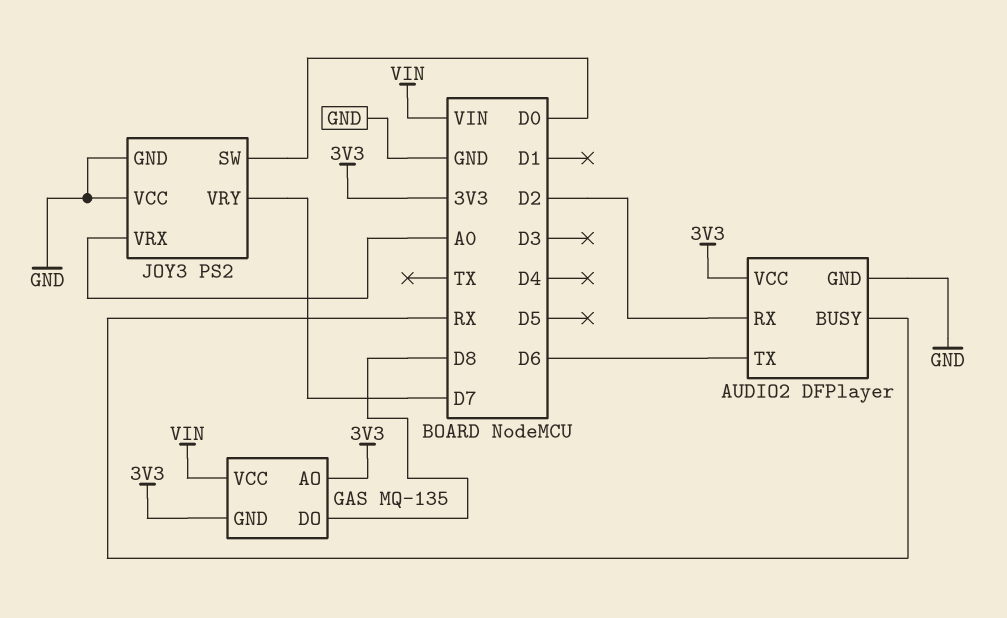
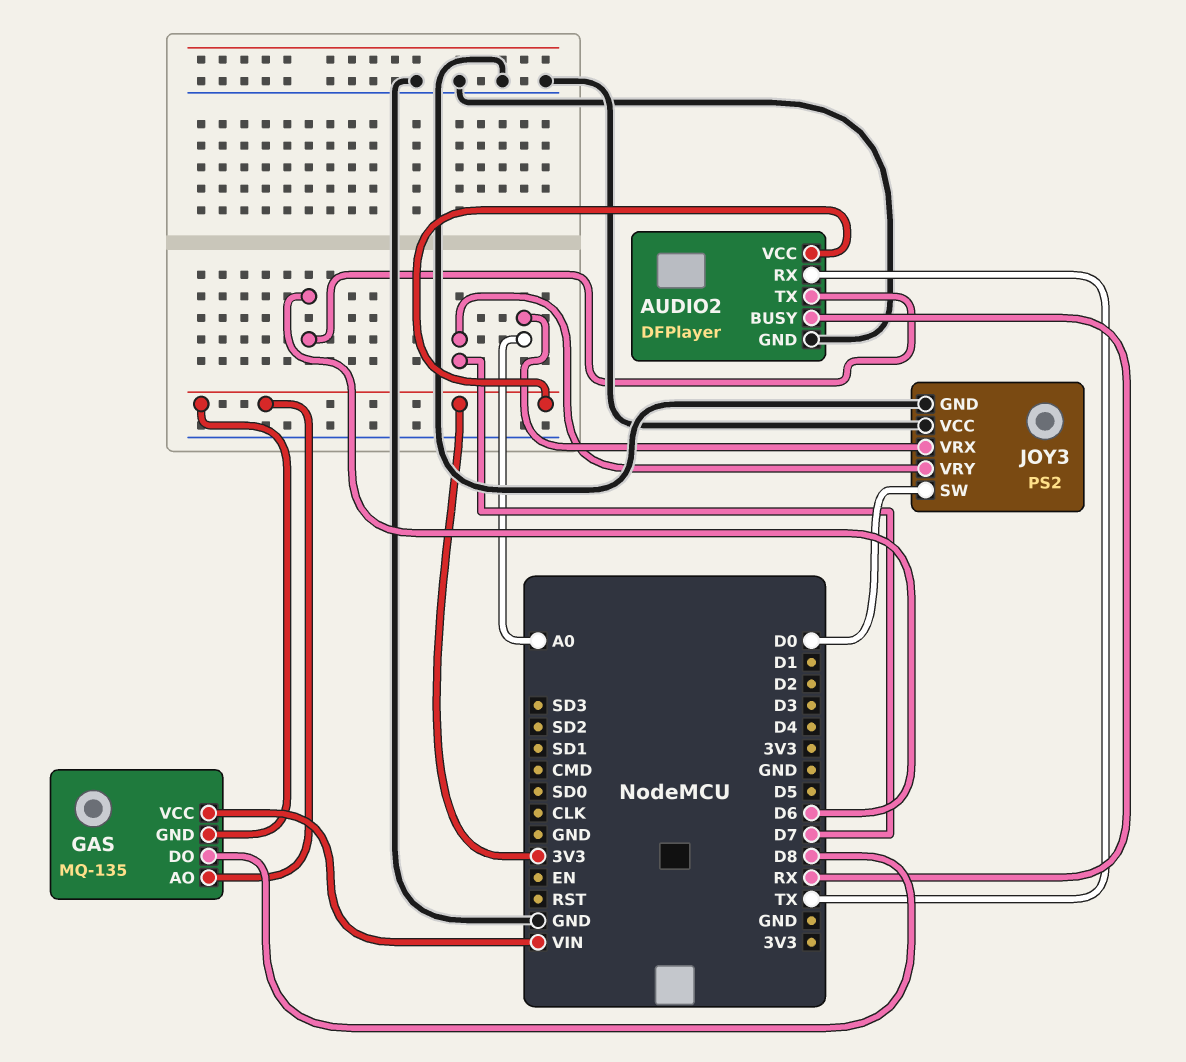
AUDIO2 pin RX: D2 -> TX

